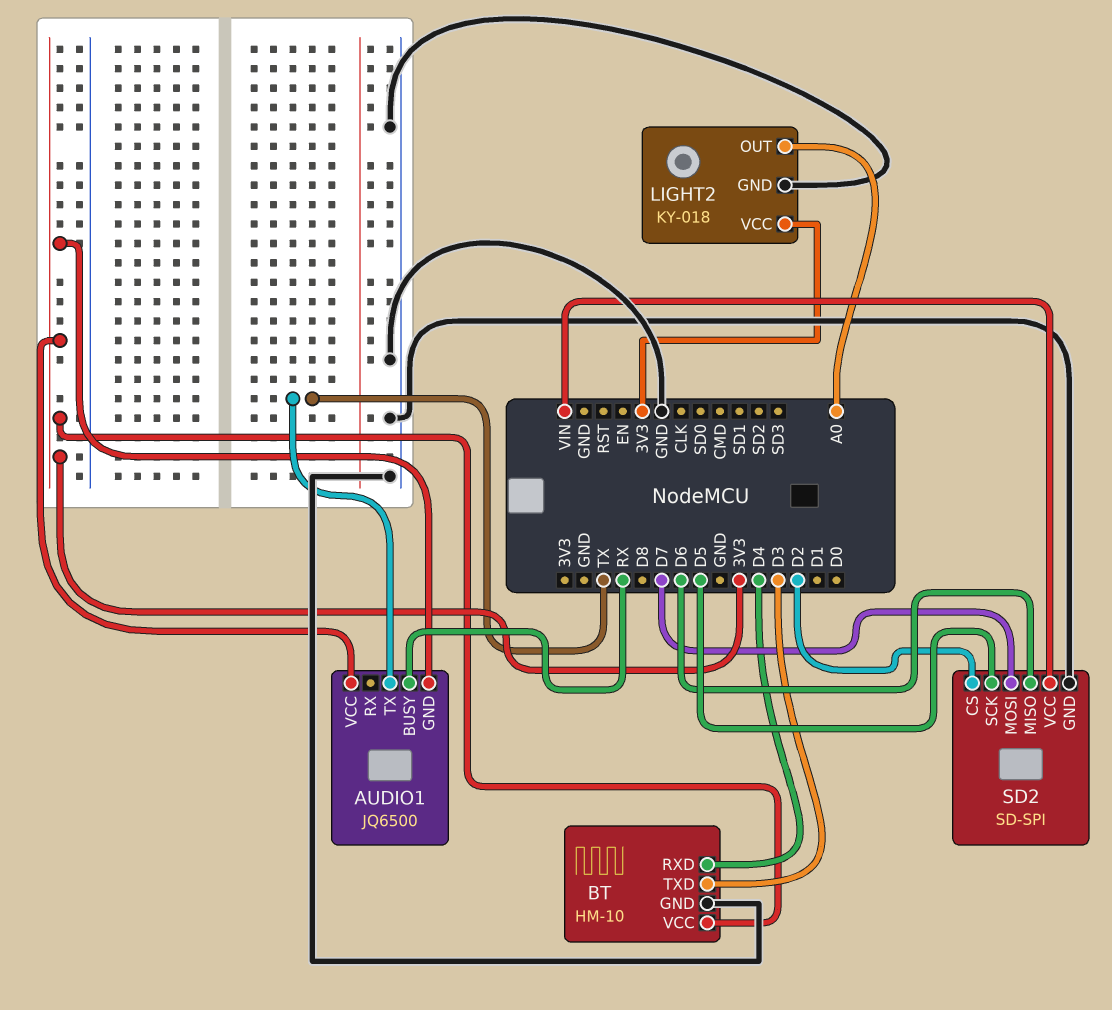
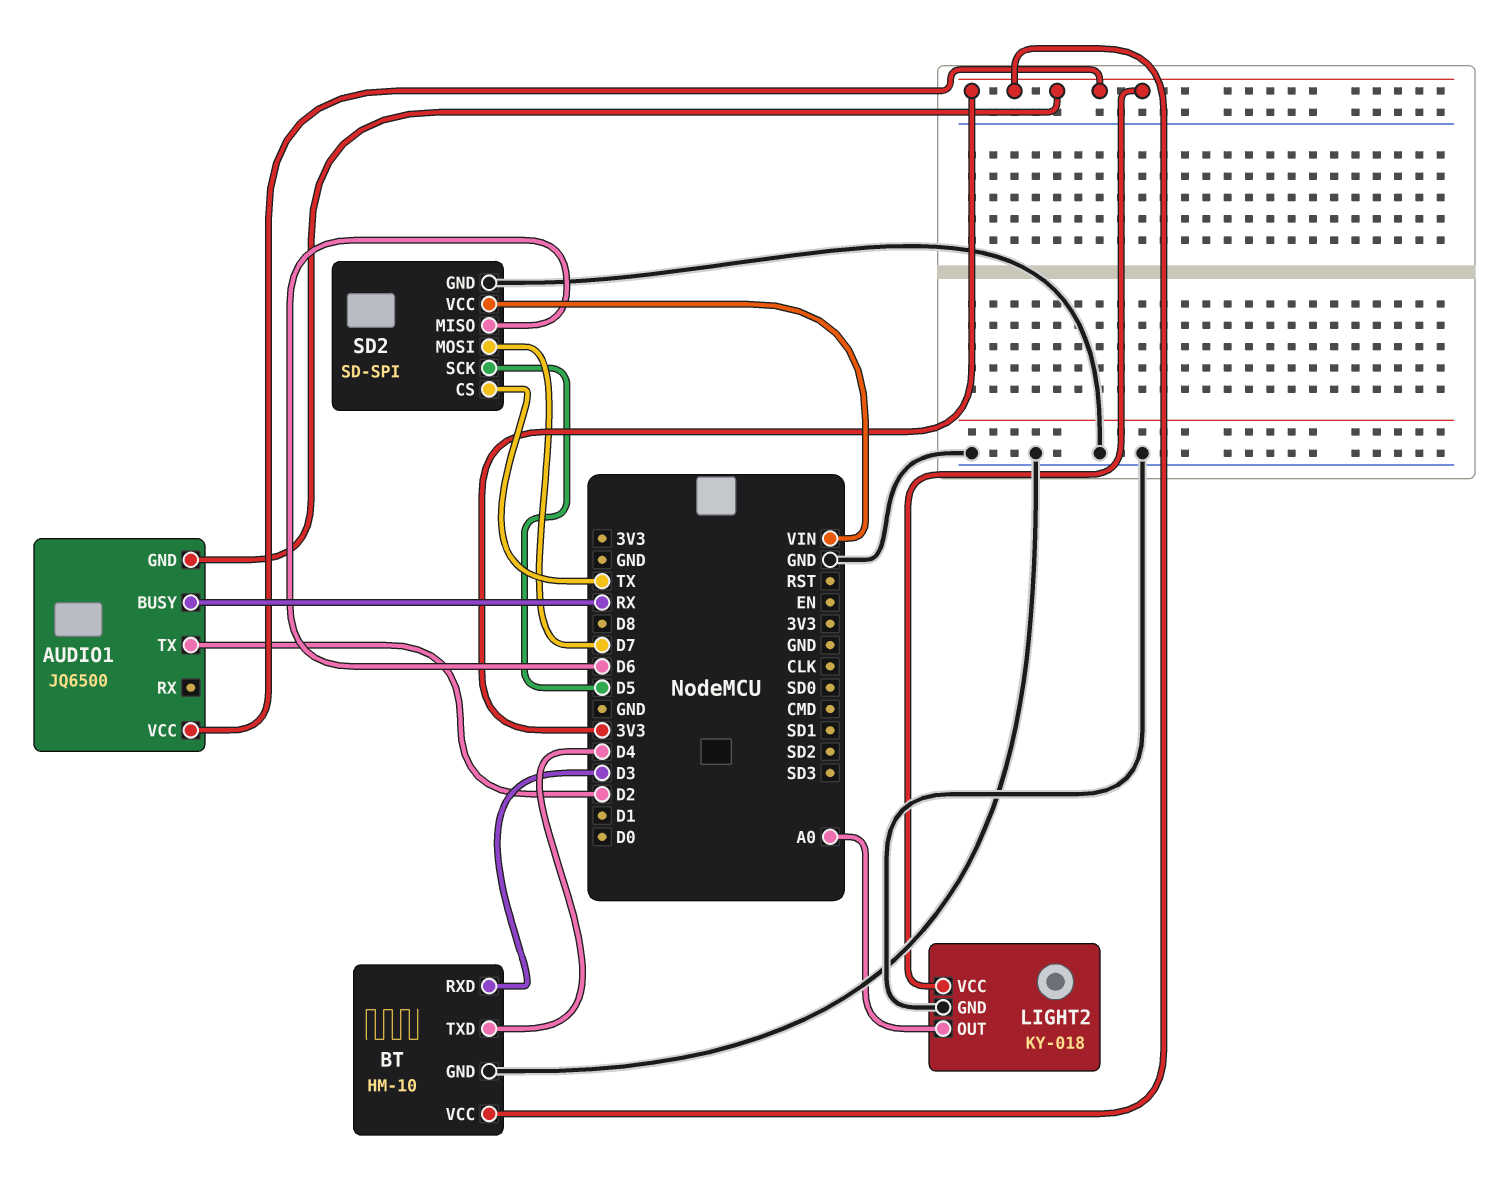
AUDIO1 pin TX: TX -> D2
BT pin RXD: D4 -> D3
BT pin TXD: D3 -> D4
SD2 pin CS: D2 -> TX

